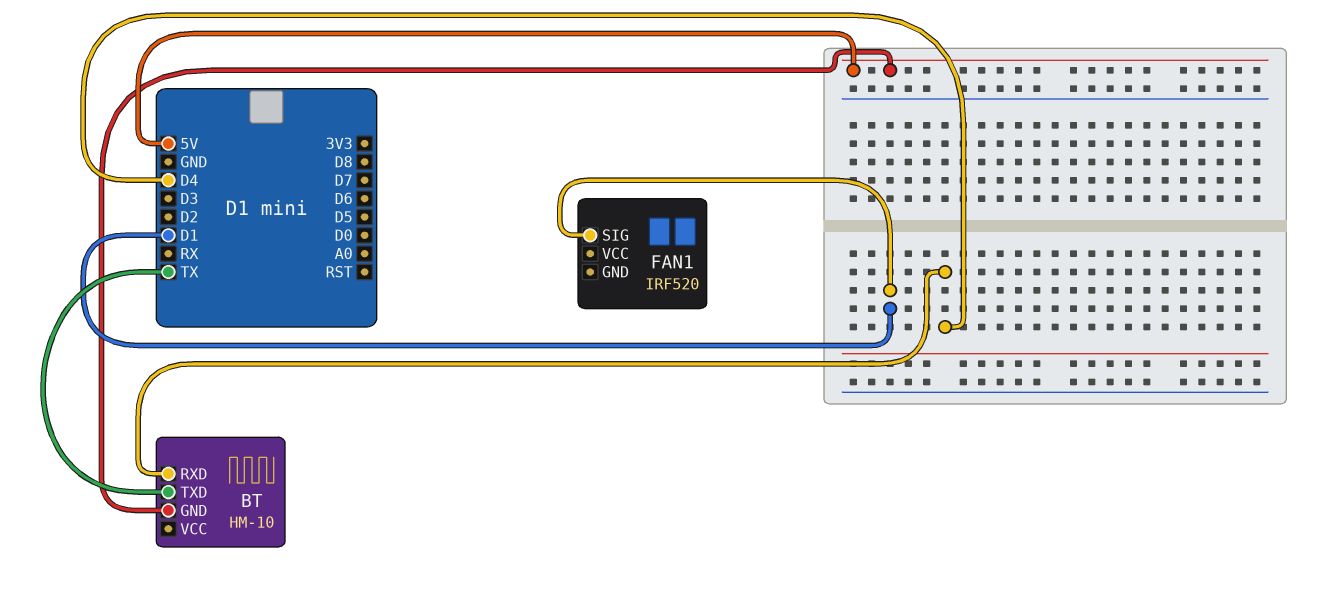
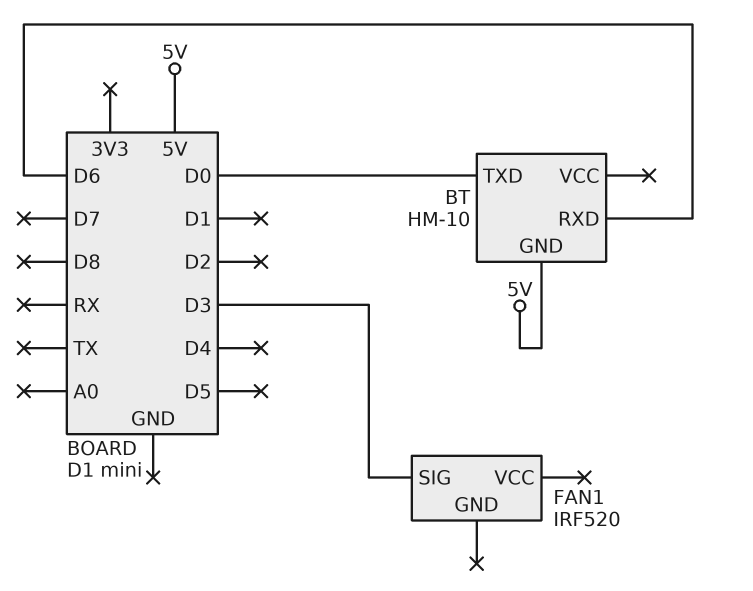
BT pin RXD: D4 -> D6
BT pin TXD: TX -> D0
FAN1 pin SIG: D1 -> D3

